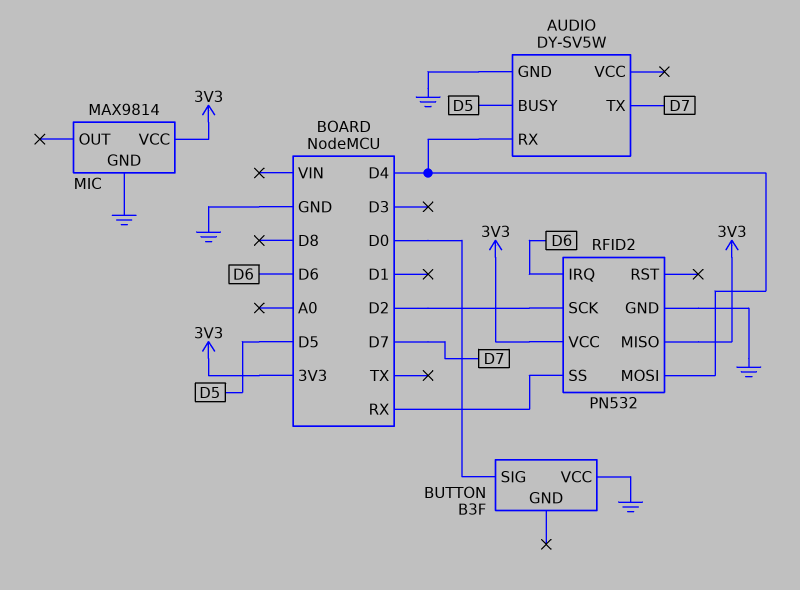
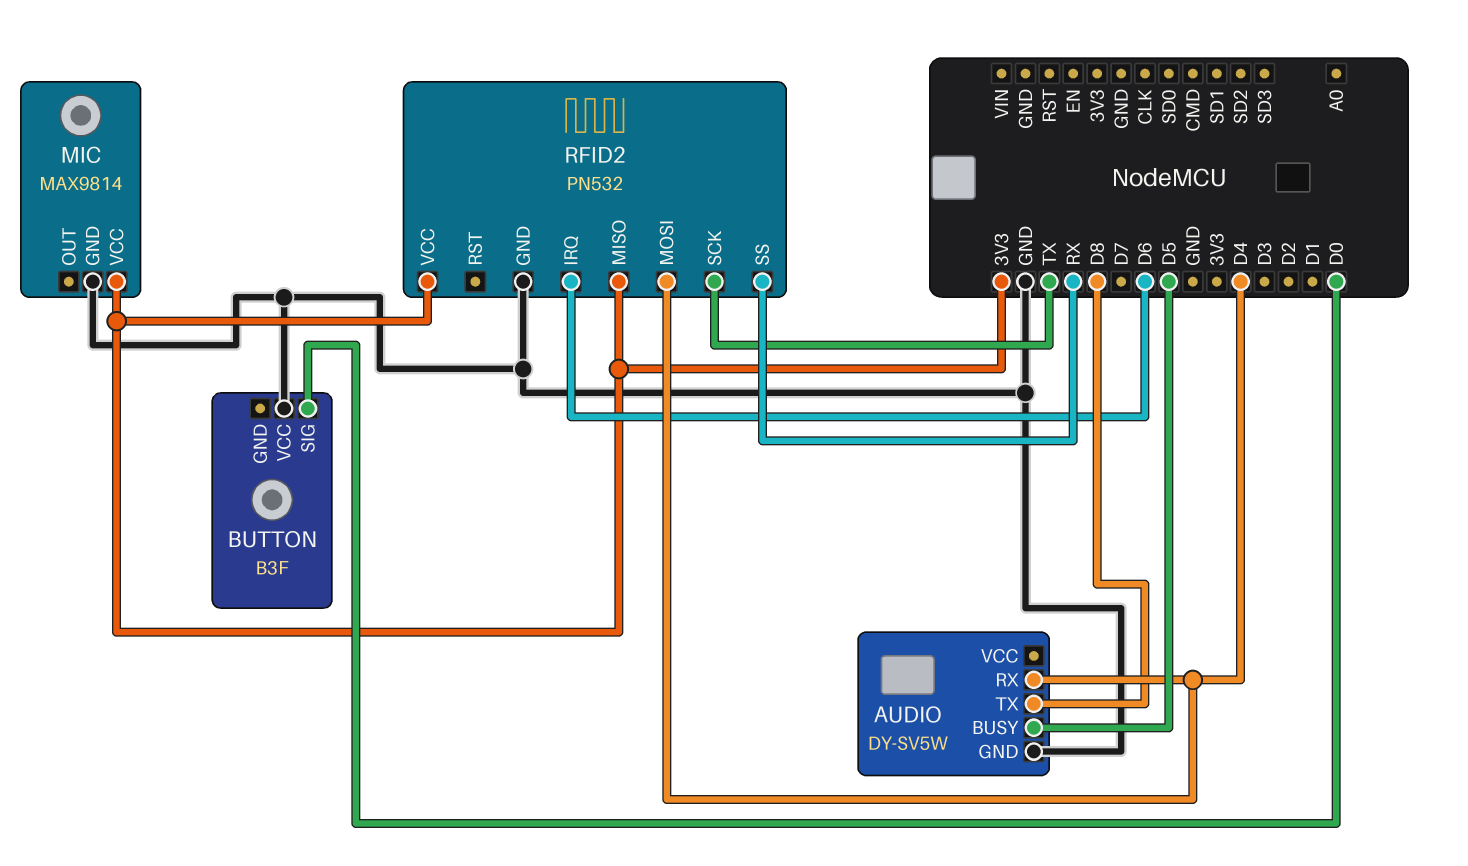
AUDIO pin TX: D7 -> D8
RFID2 pin SCK: D2 -> TX

